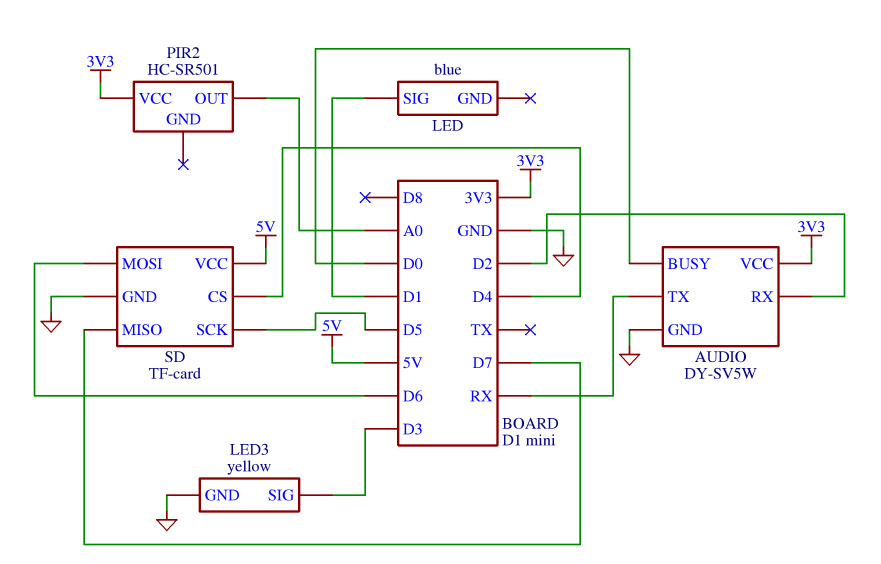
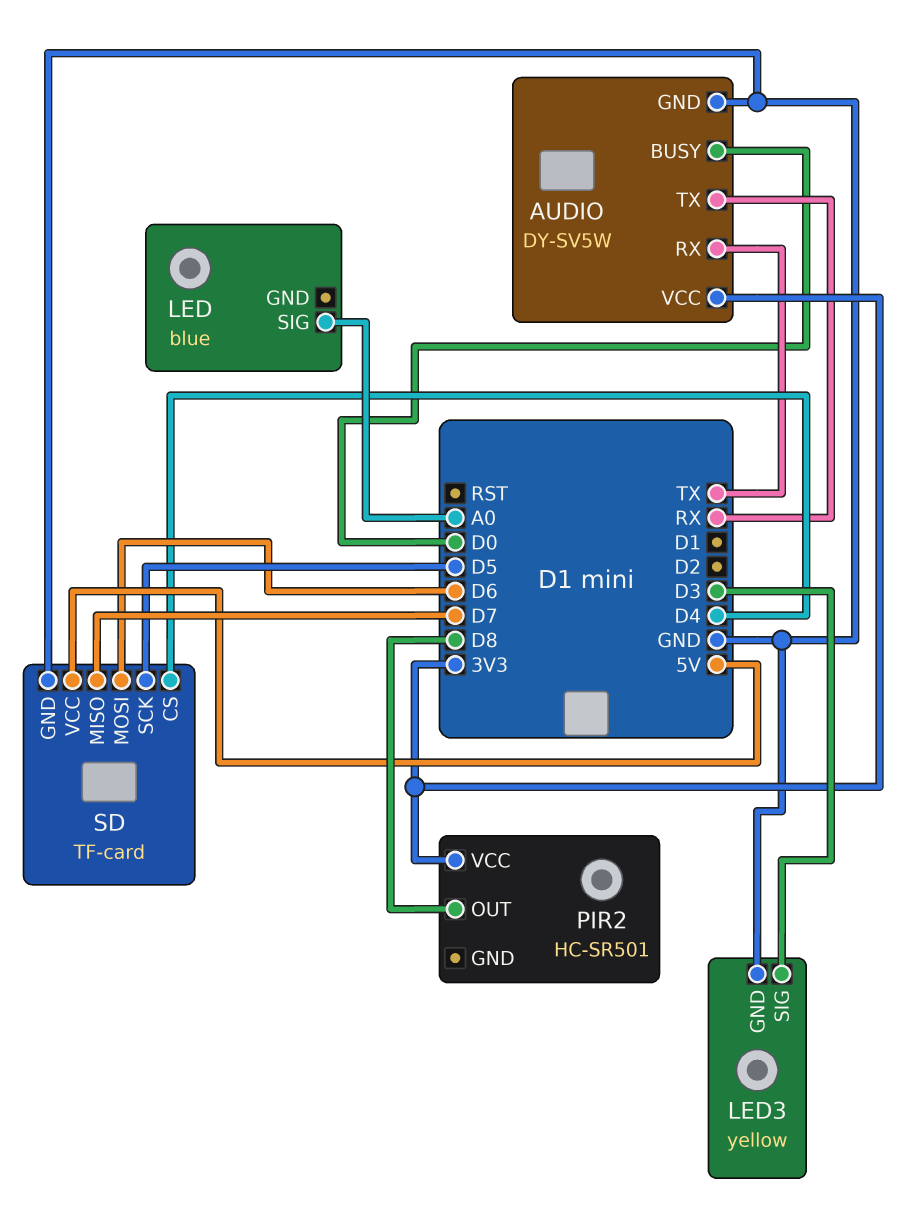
AUDIO pin RX: D2 -> TX
LED pin SIG: D1 -> A0
PIR2 pin OUT: A0 -> D8

